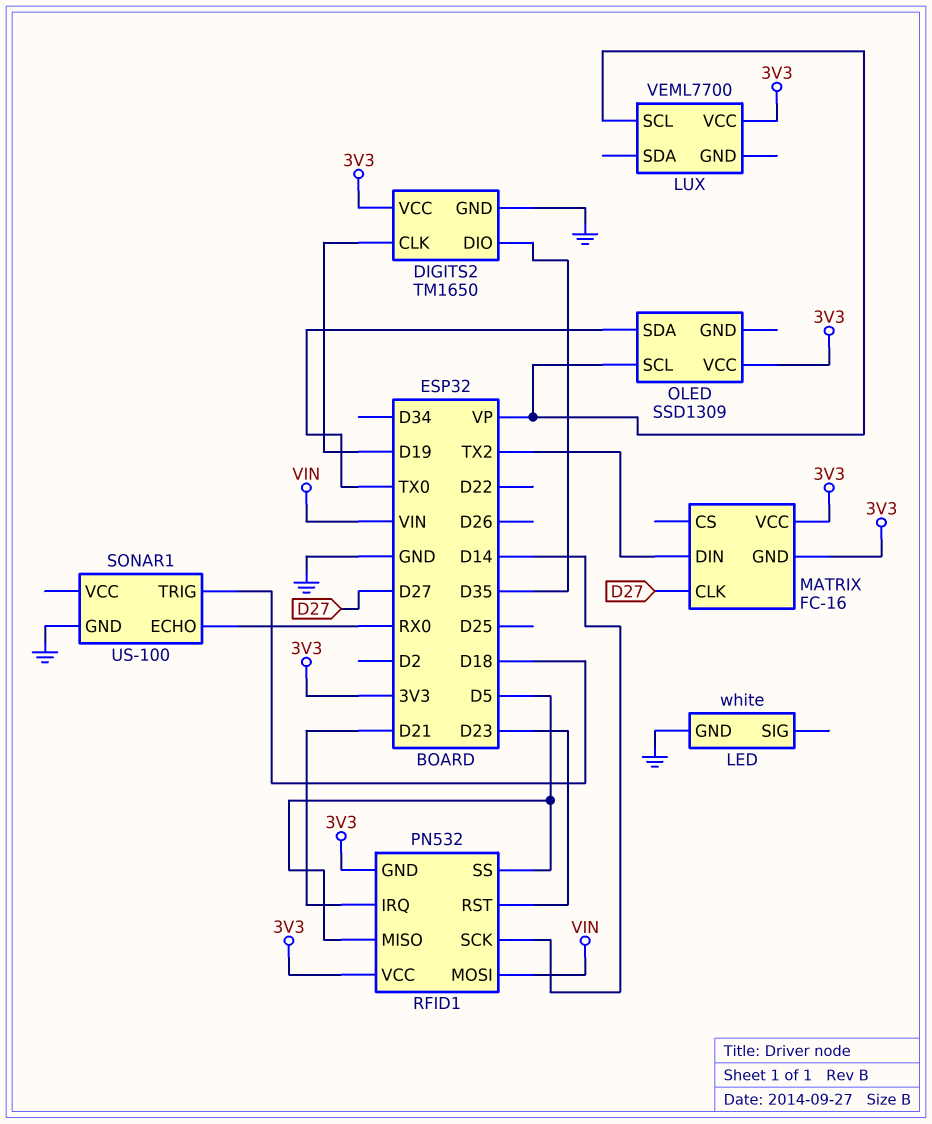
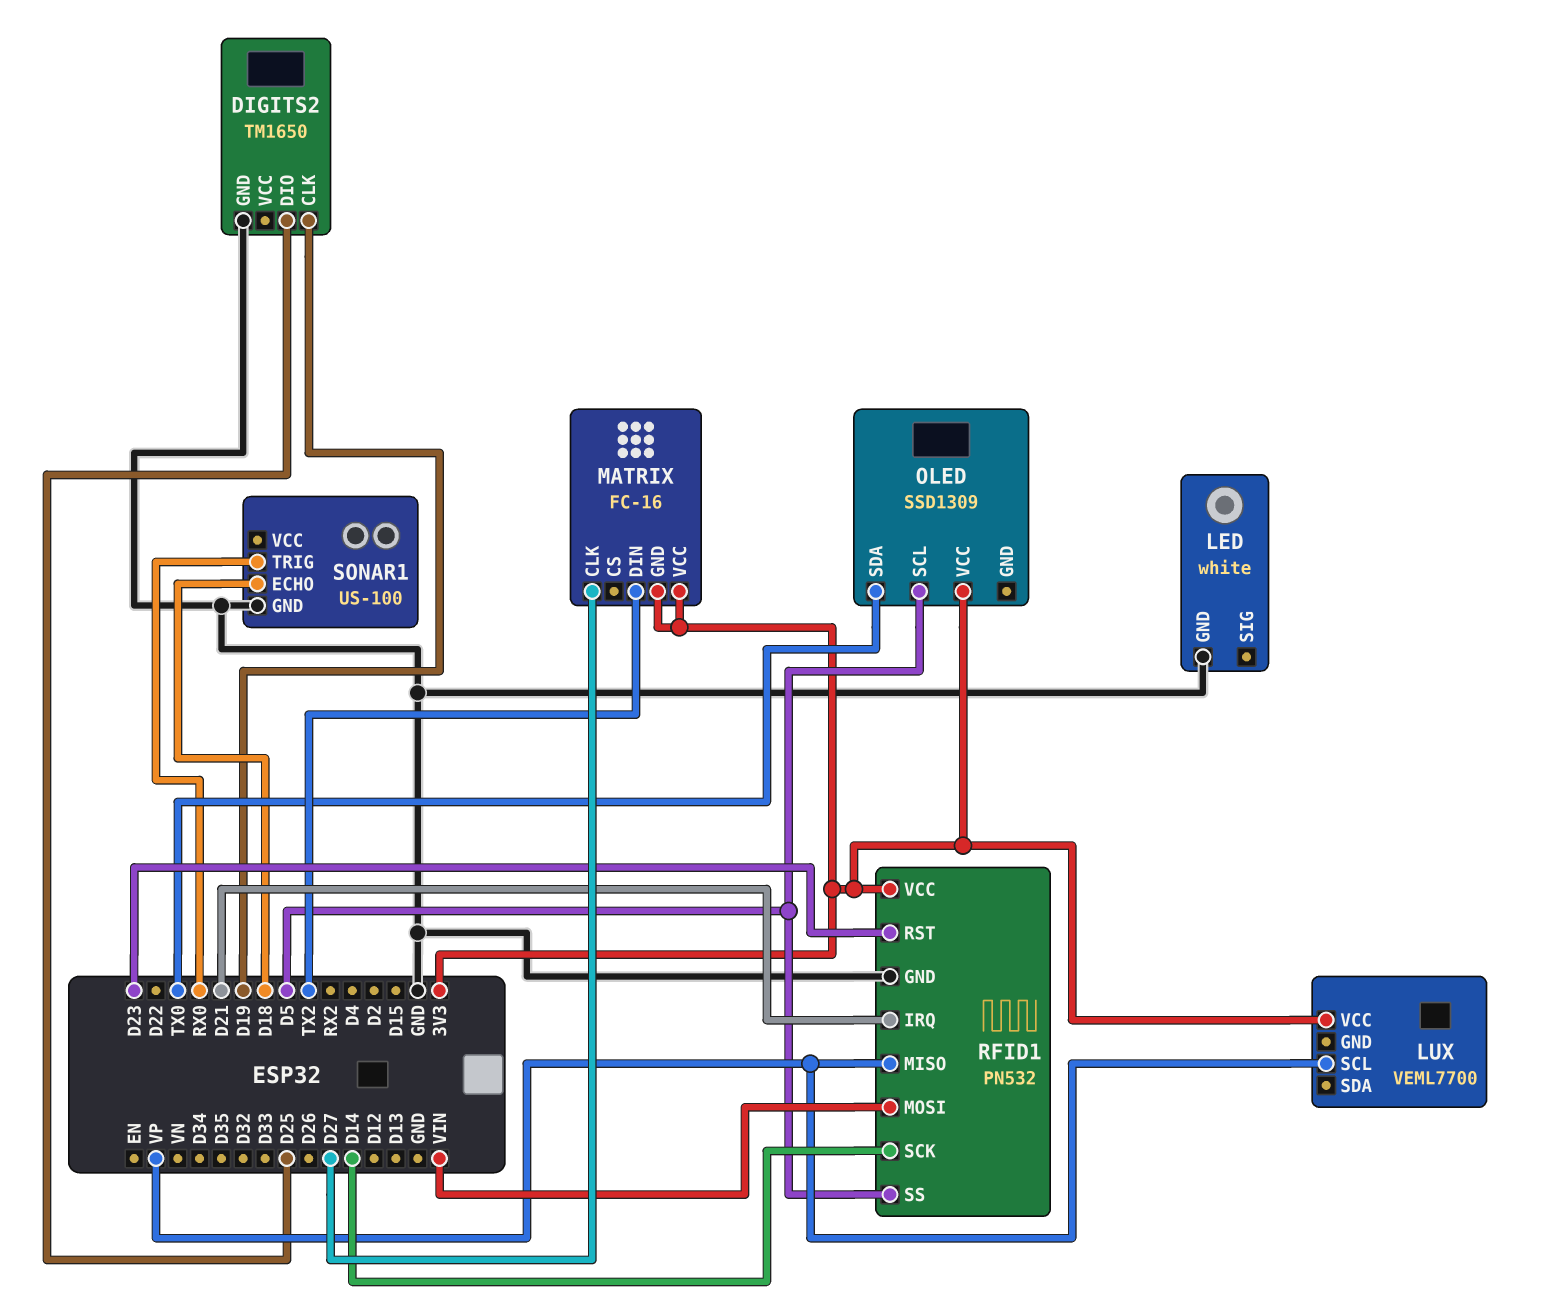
DIGITS2 pin DIO: D35 -> D25
DIGITS2 pin VCC: 3V3 -> none
OLED pin SCL: VP -> D5
RFID1 pin GND: 3V3 -> GND
RFID1 pin MISO: D5 -> VP
SONAR1 pin ECHO: RX0 -> D18
SONAR1 pin TRIG: D18 -> RX0

